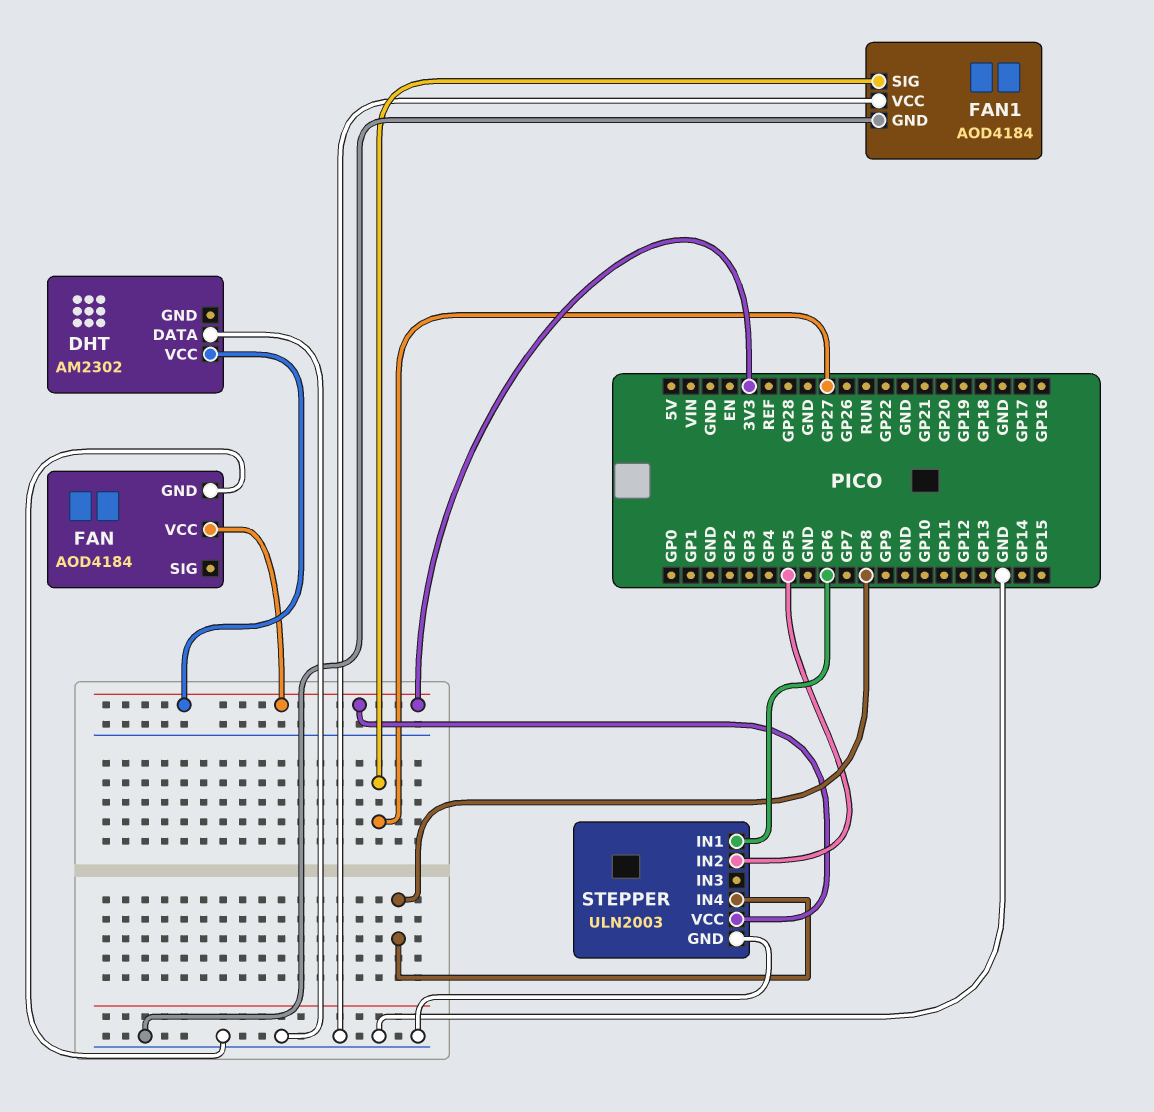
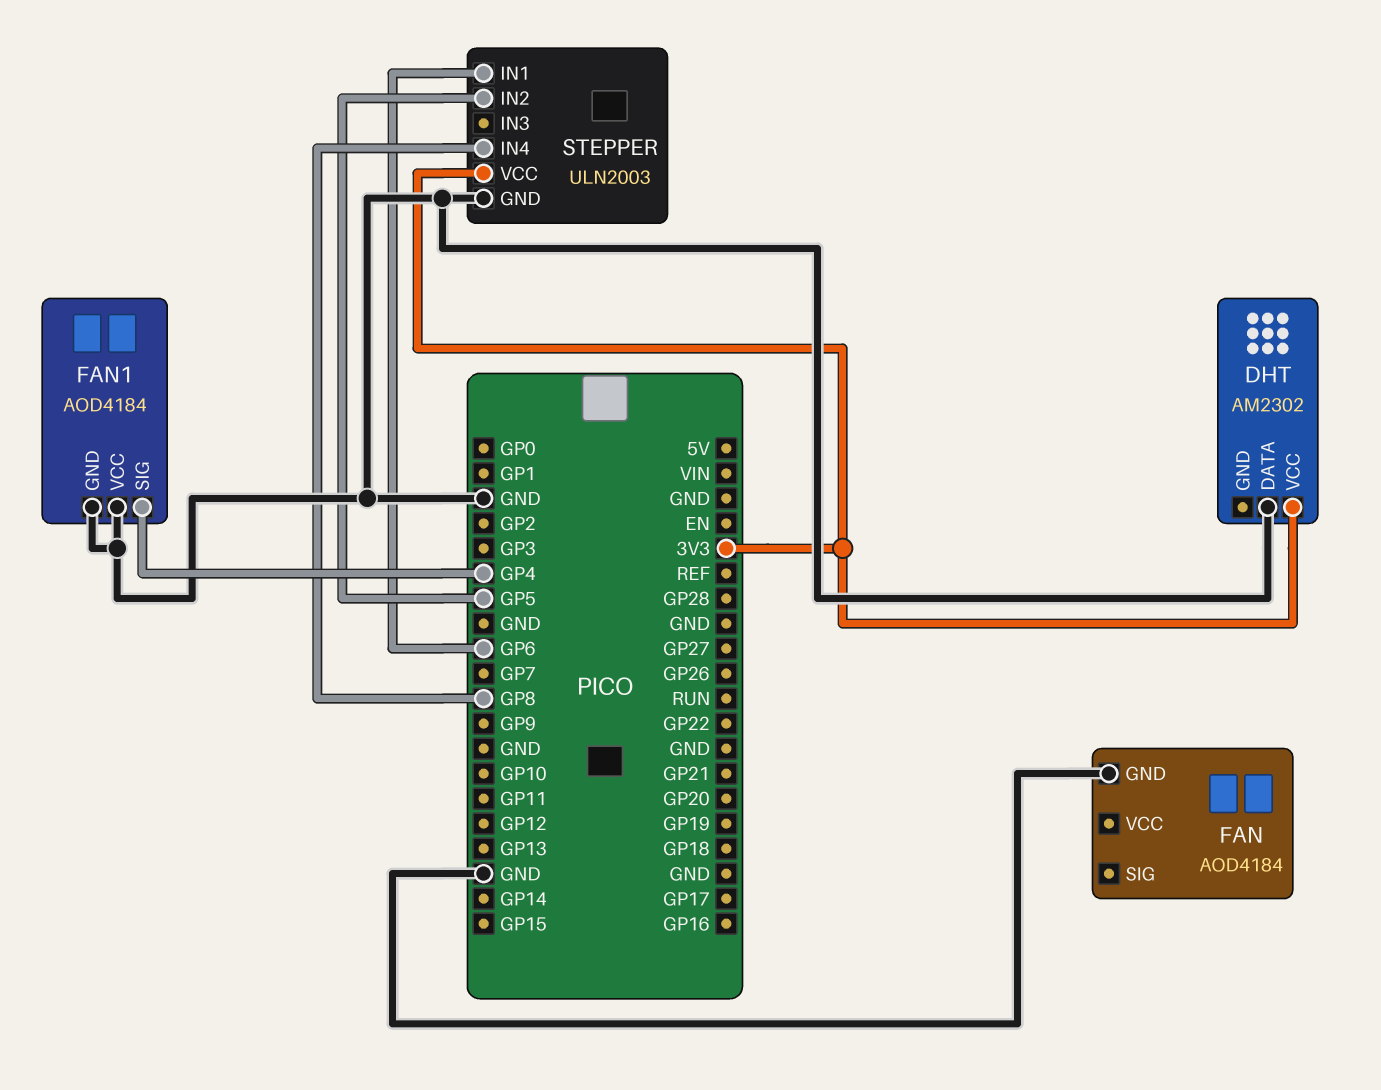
FAN pin VCC: 3V3 -> none
FAN1 pin SIG: GP27 -> GP4

